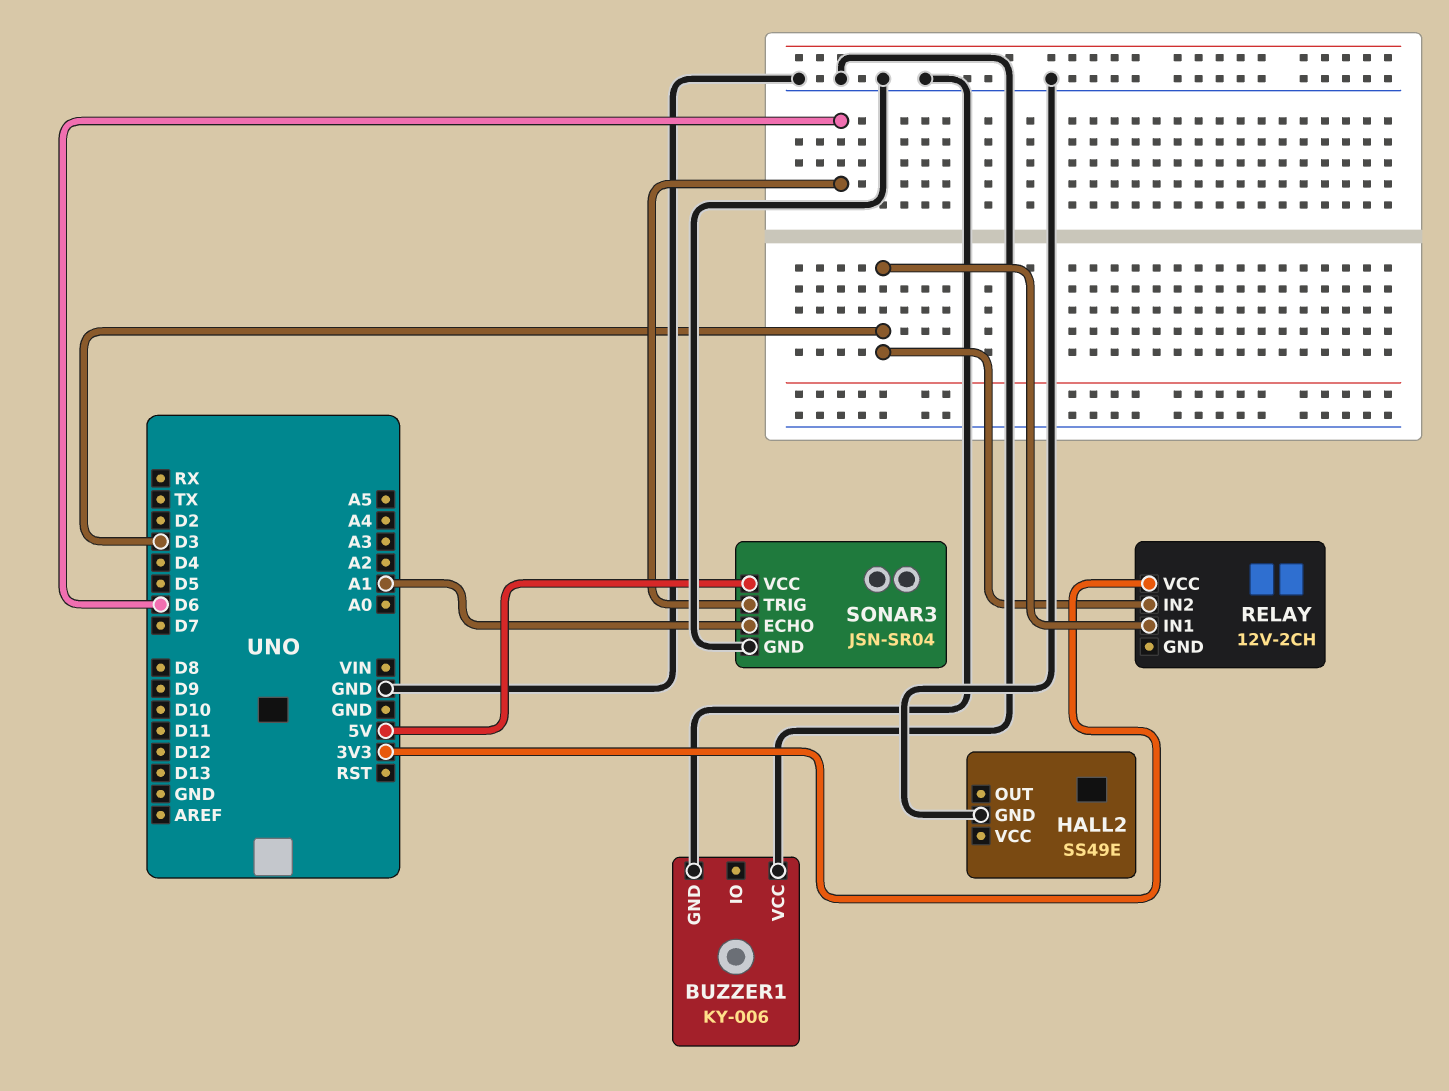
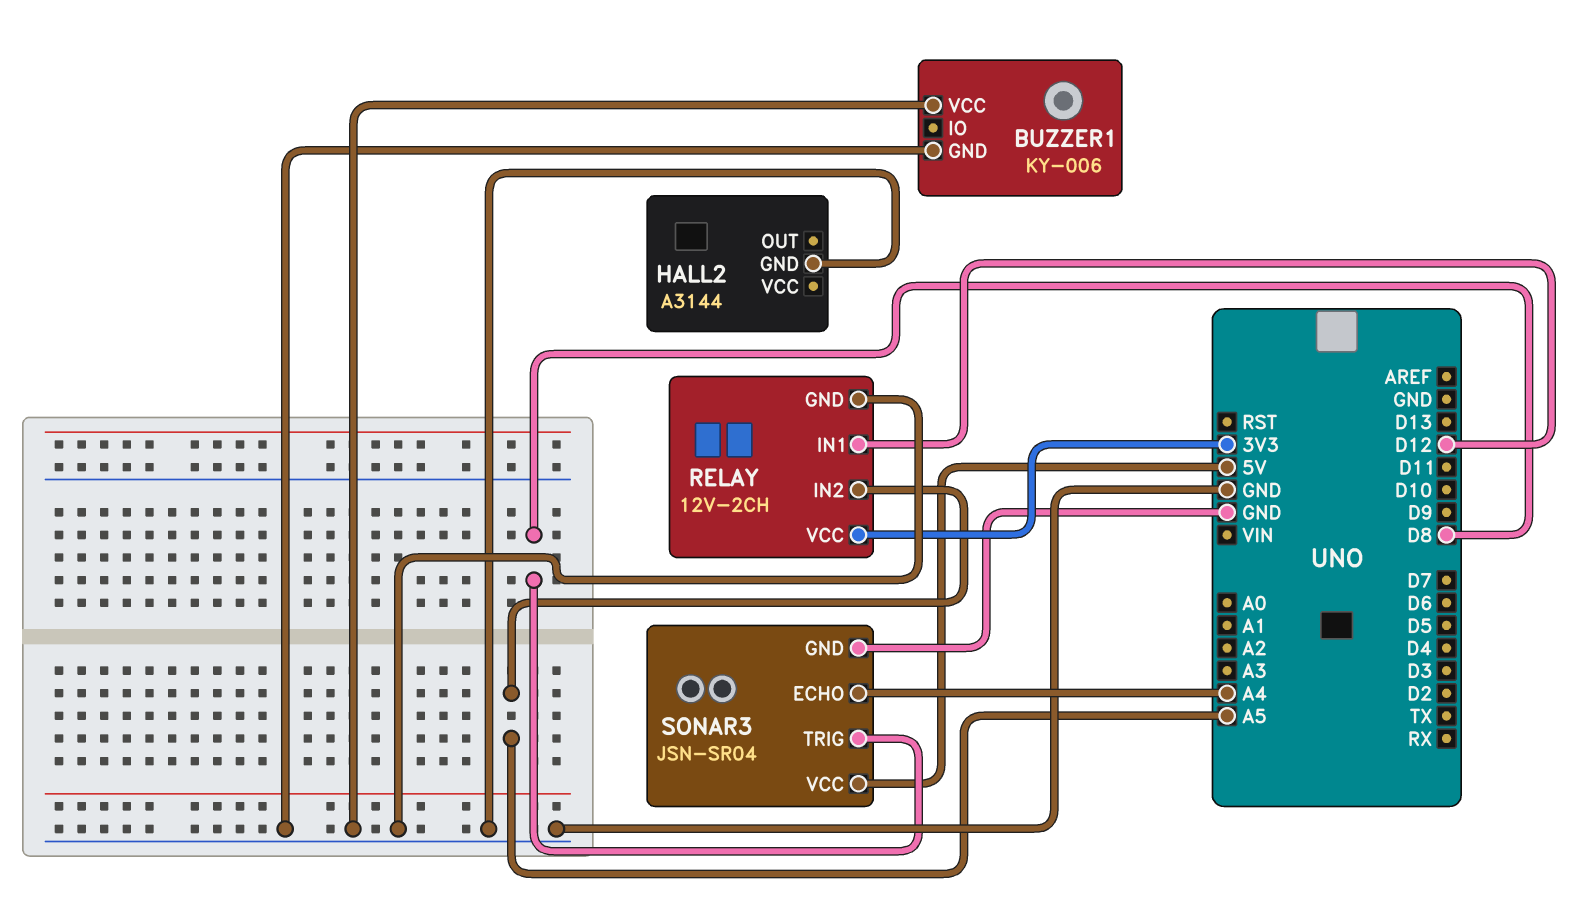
HALL2: SS49E -> A3144
RELAY pin GND: none -> GND
RELAY pin IN1: D3 -> D12
RELAY pin IN2: D3 -> A5
SONAR3 pin ECHO: A1 -> A4
SONAR3 pin TRIG: D6 -> D8

